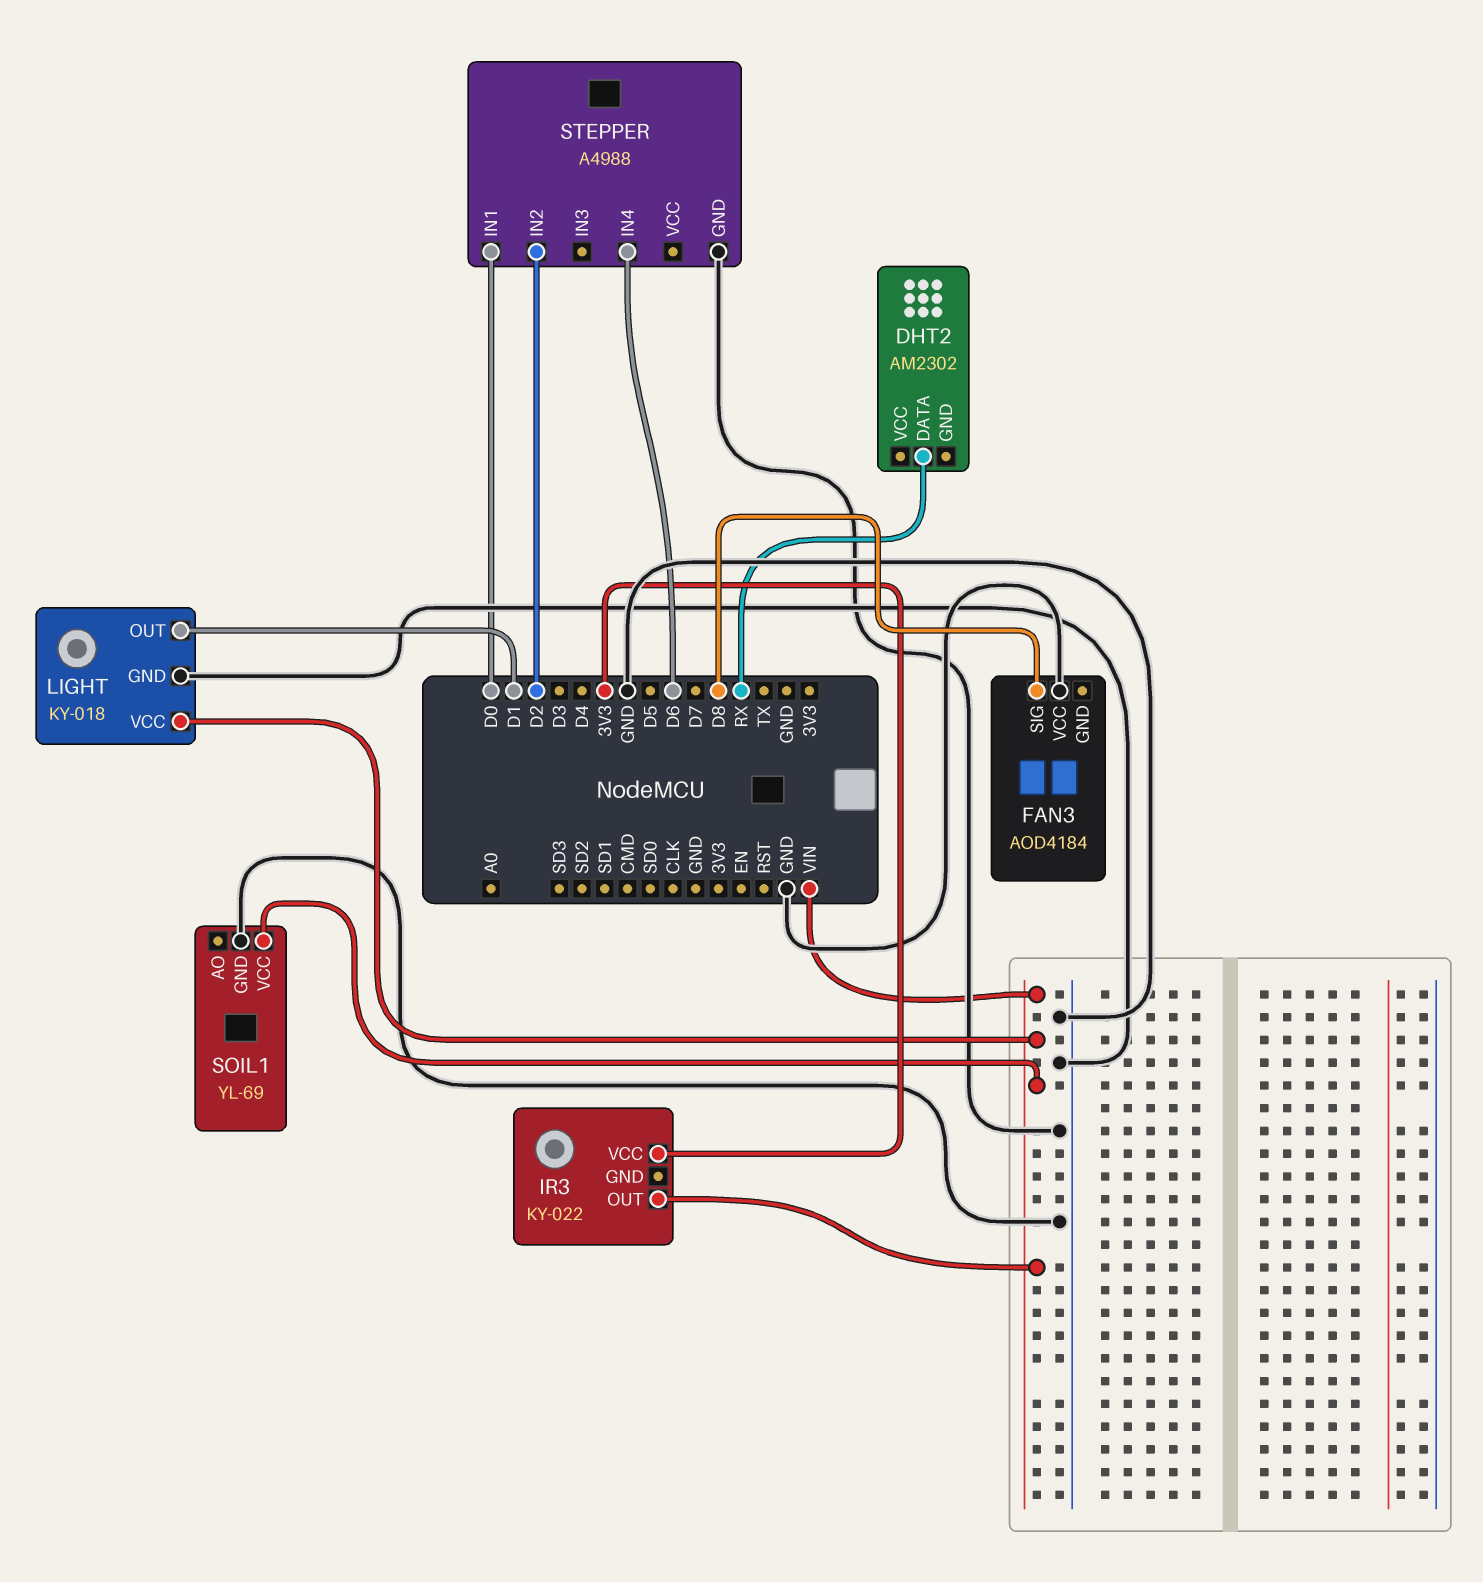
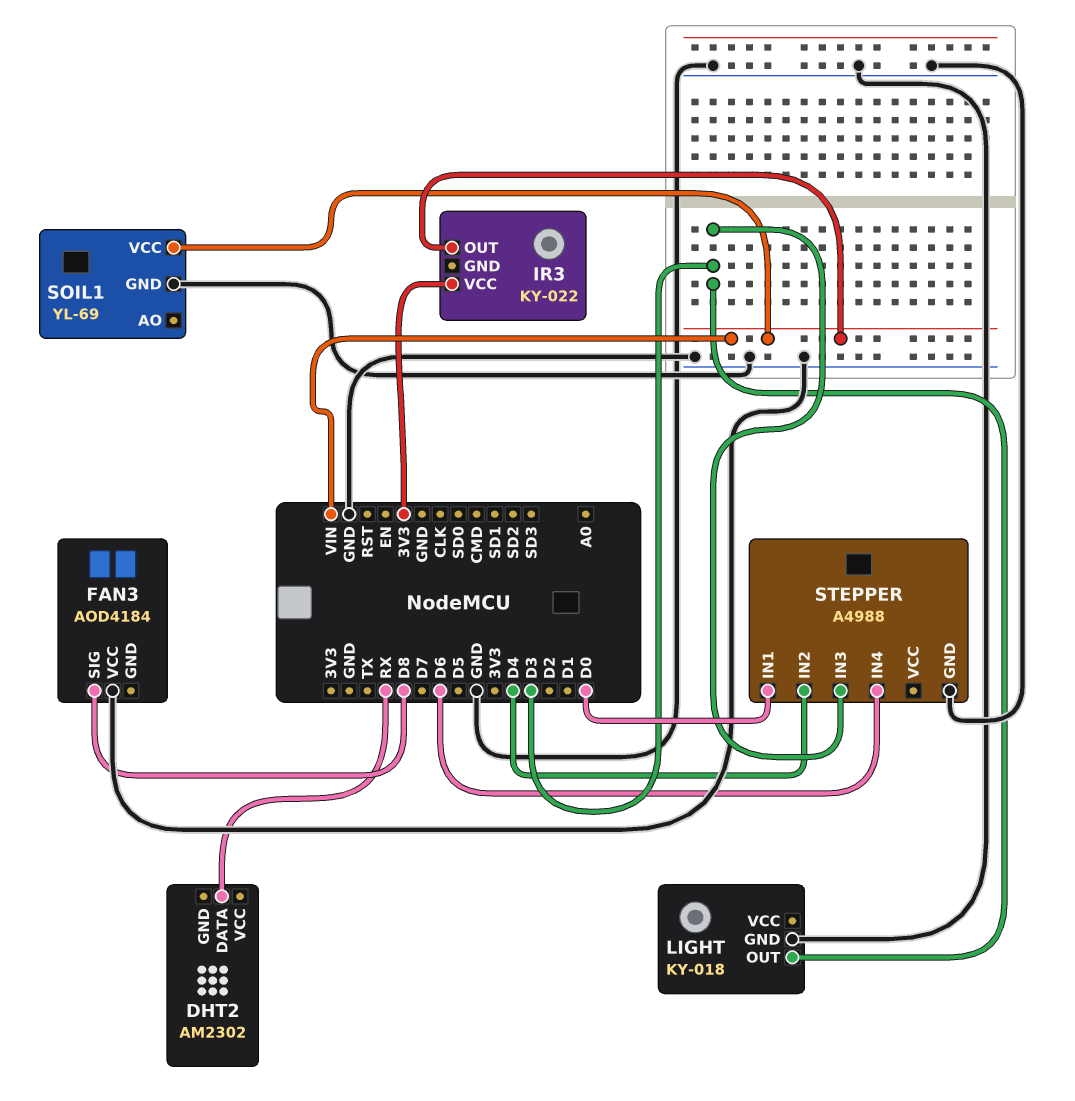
LIGHT pin OUT: D1 -> D3
LIGHT pin VCC: VIN -> none
STEPPER pin IN2: D2 -> D4
STEPPER pin IN3: none -> D3

